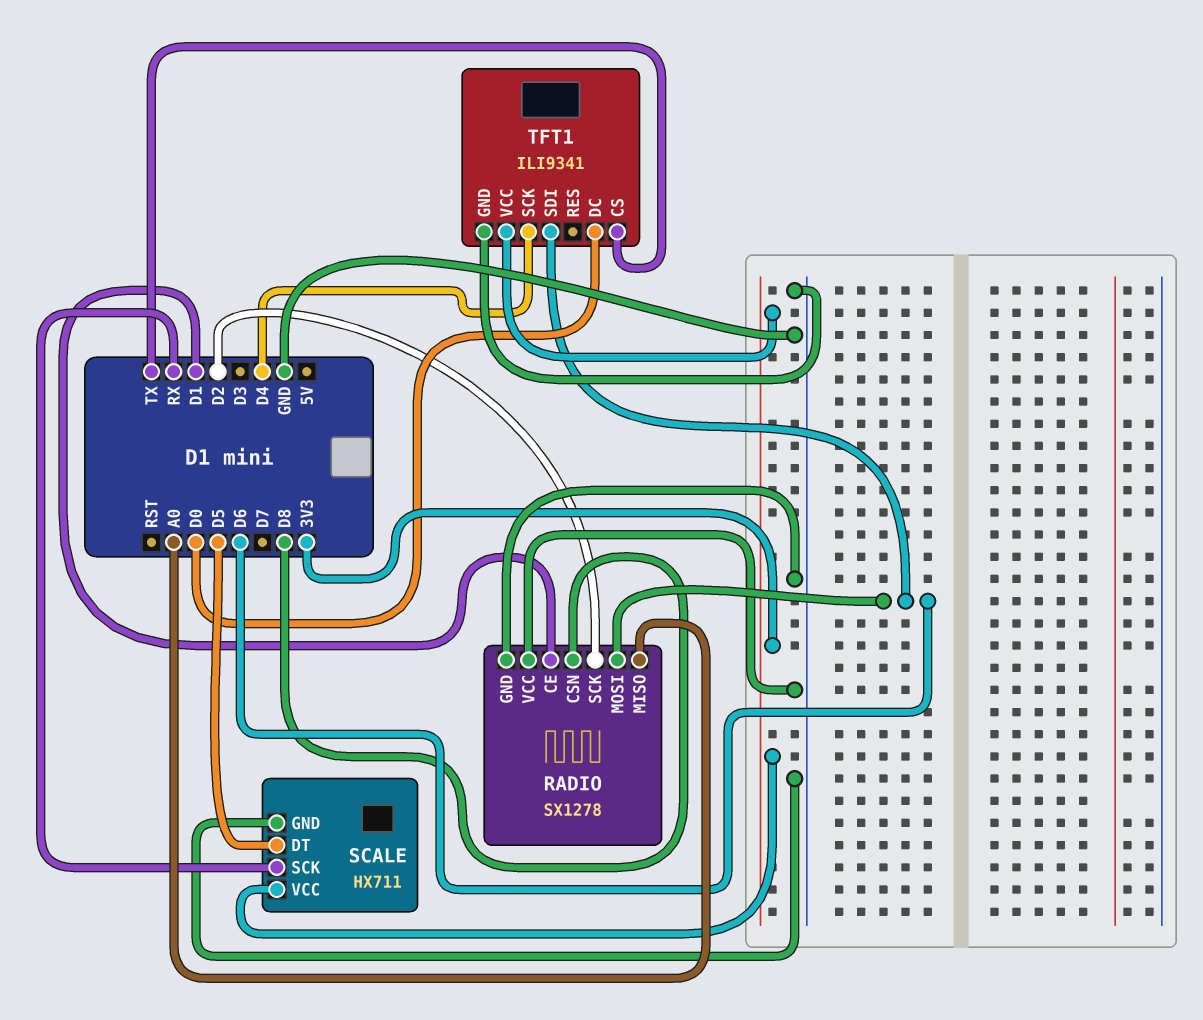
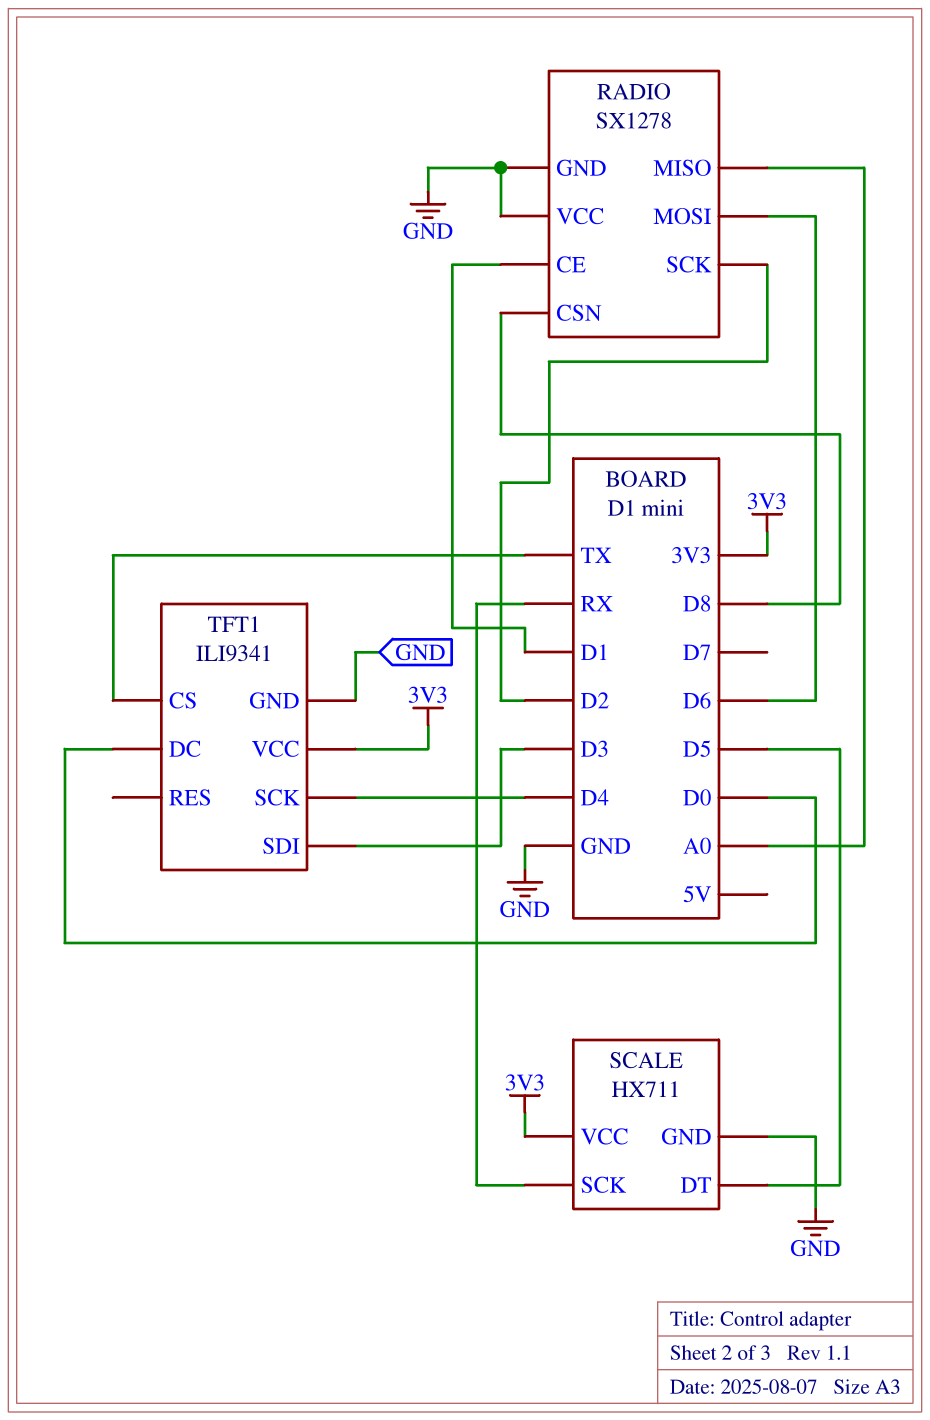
TFT1 pin SDI: D6 -> D3

